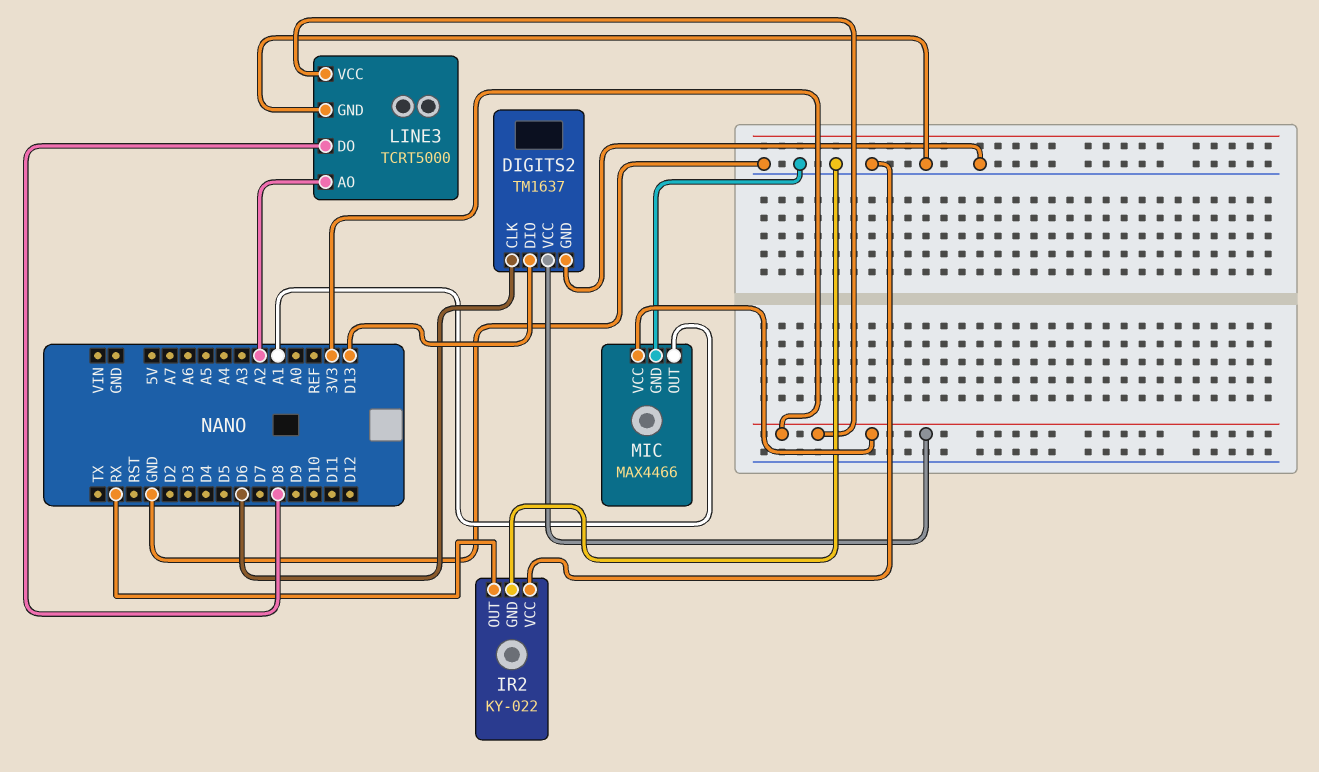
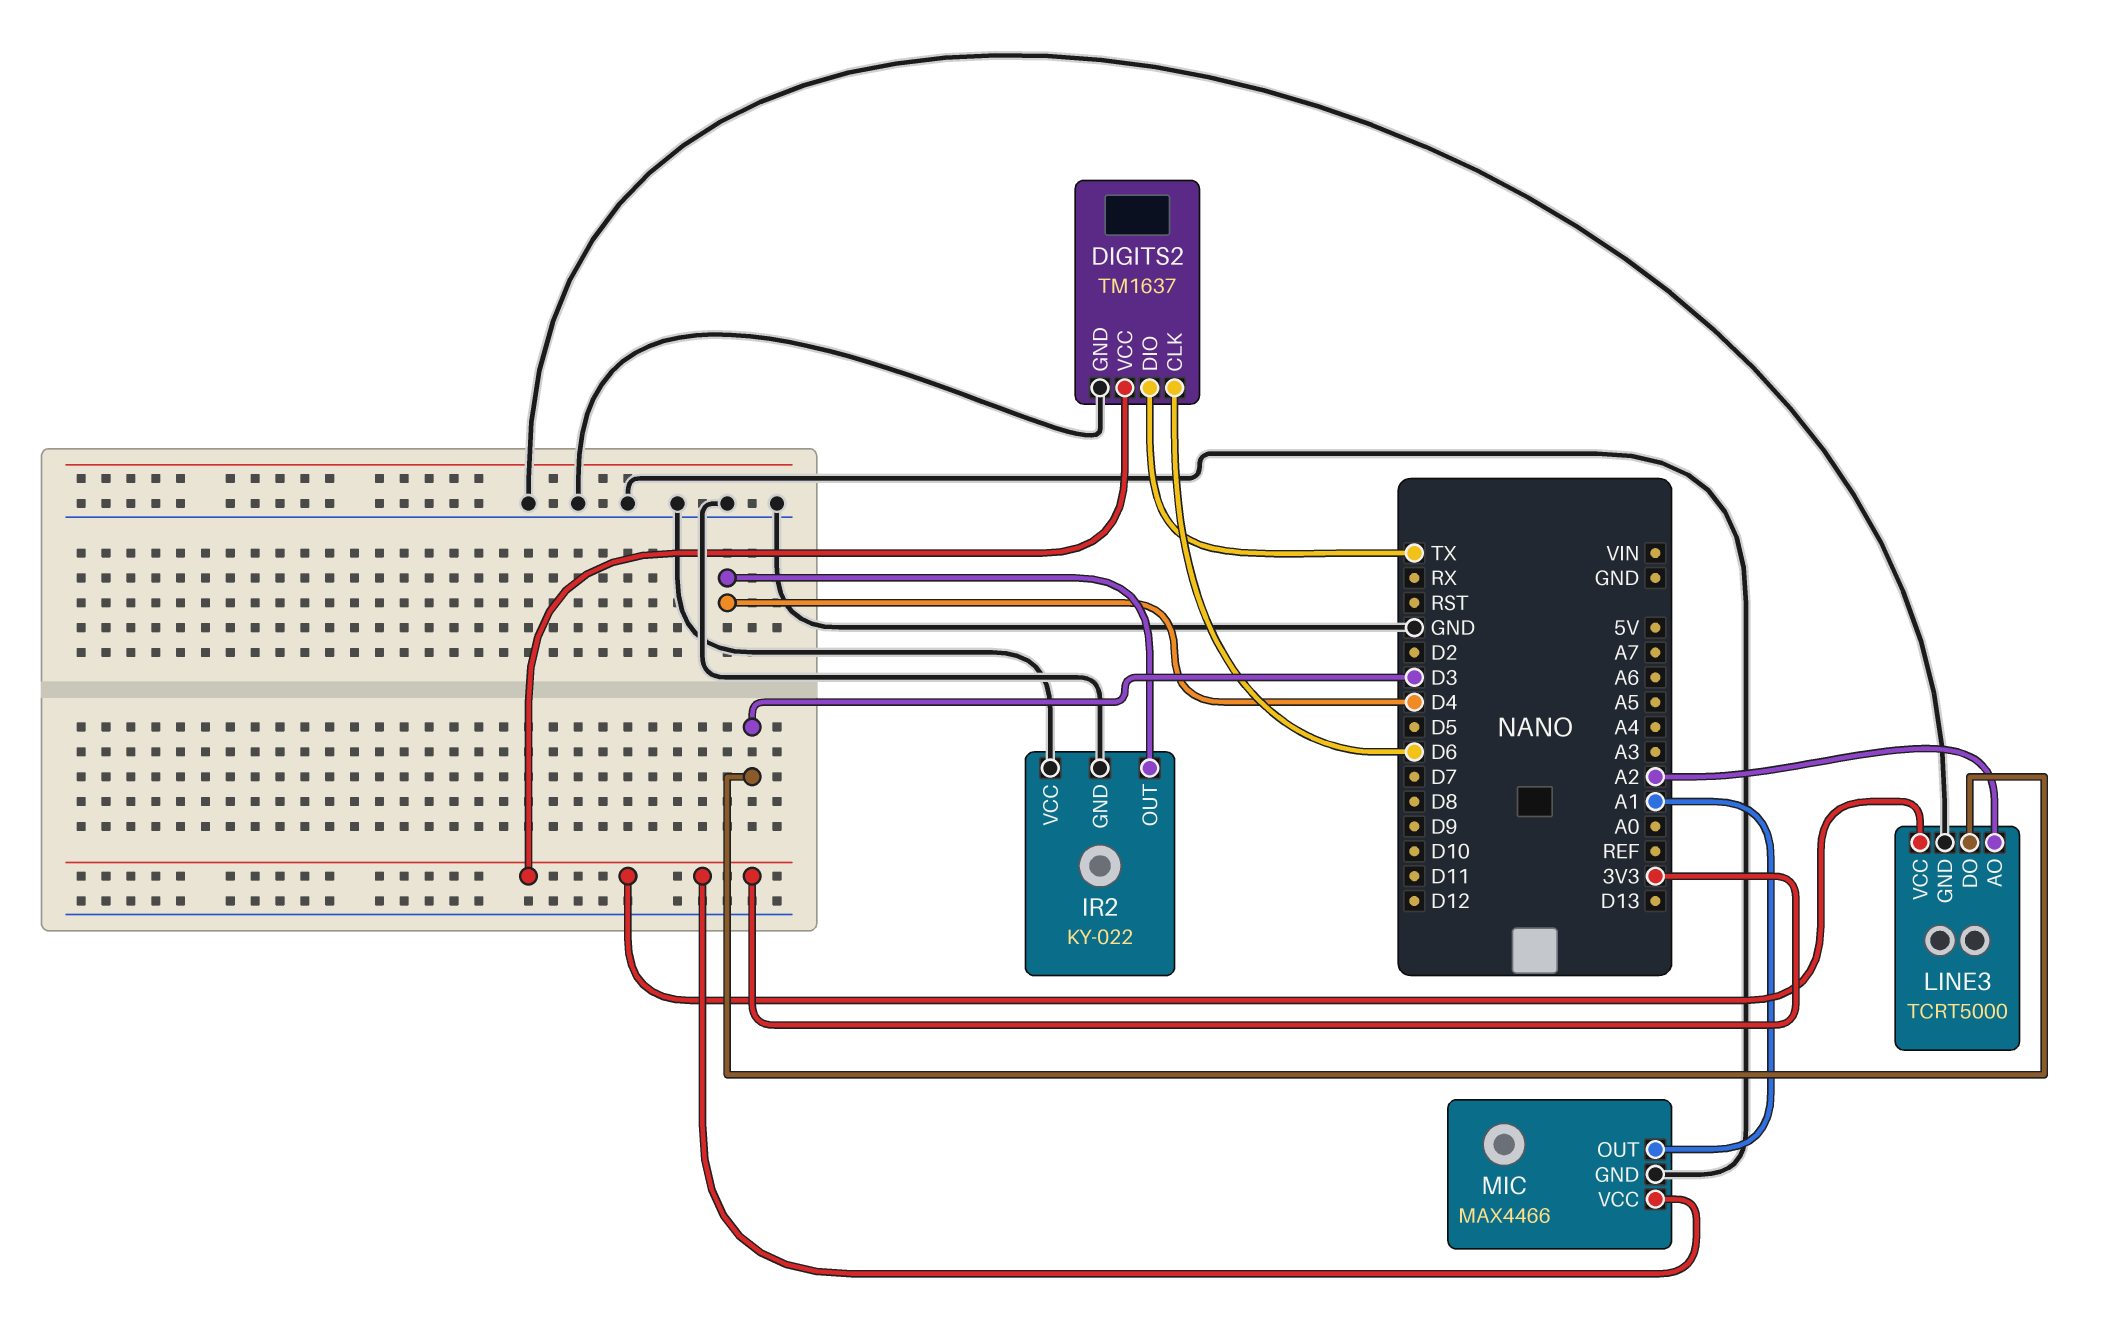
DIGITS2 pin DIO: D13 -> TX
IR2 pin OUT: RX -> D4
LINE3 pin DO: D8 -> D3

